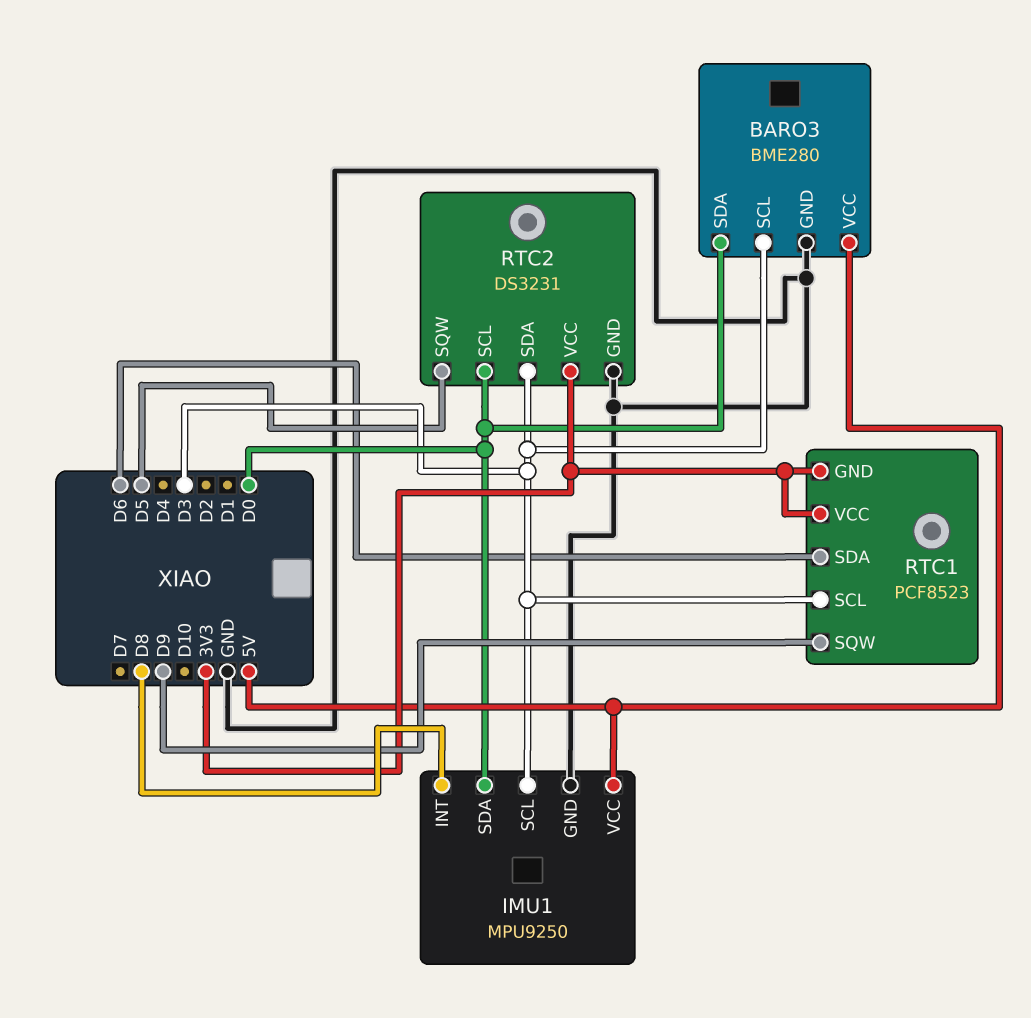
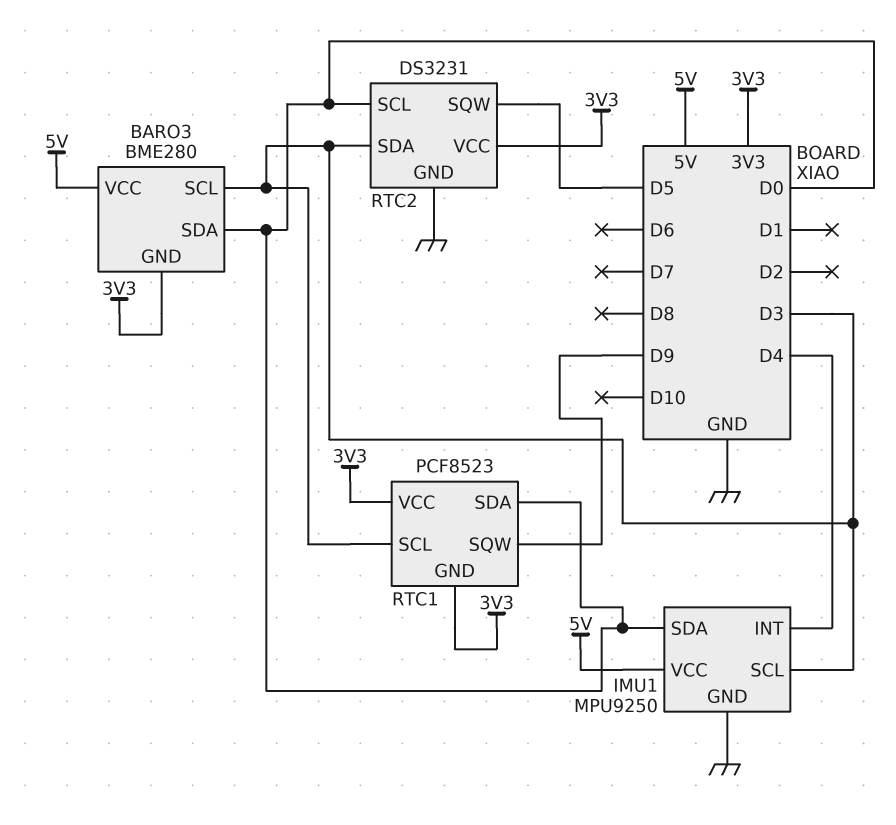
BARO3 pin GND: GND -> 3V3
IMU1 pin INT: D8 -> D4
RTC1 pin SDA: D6 -> D0

